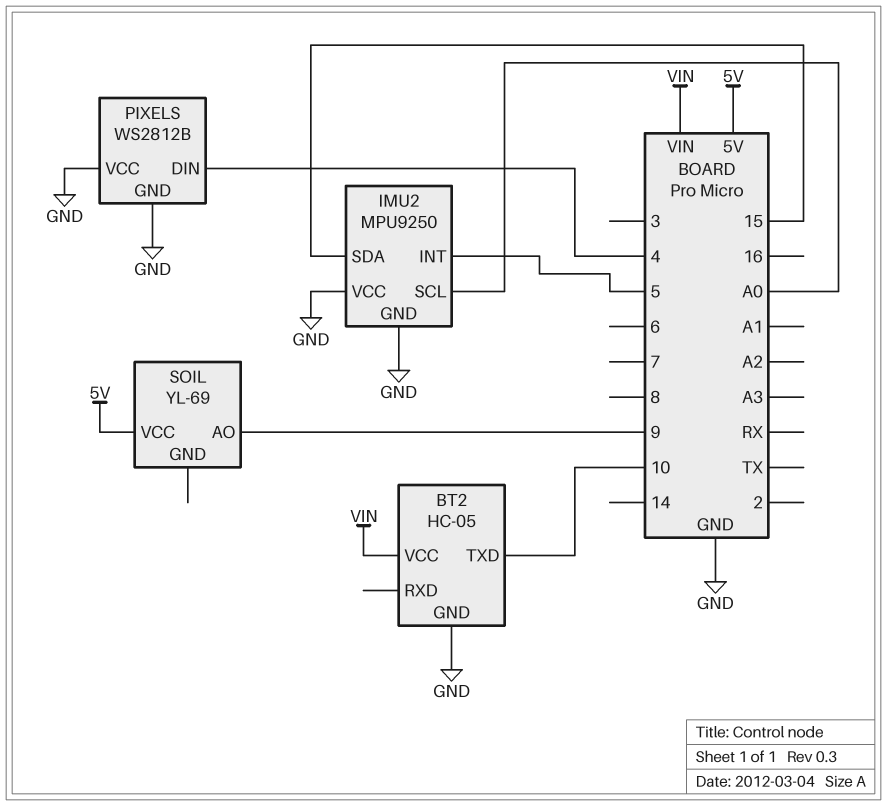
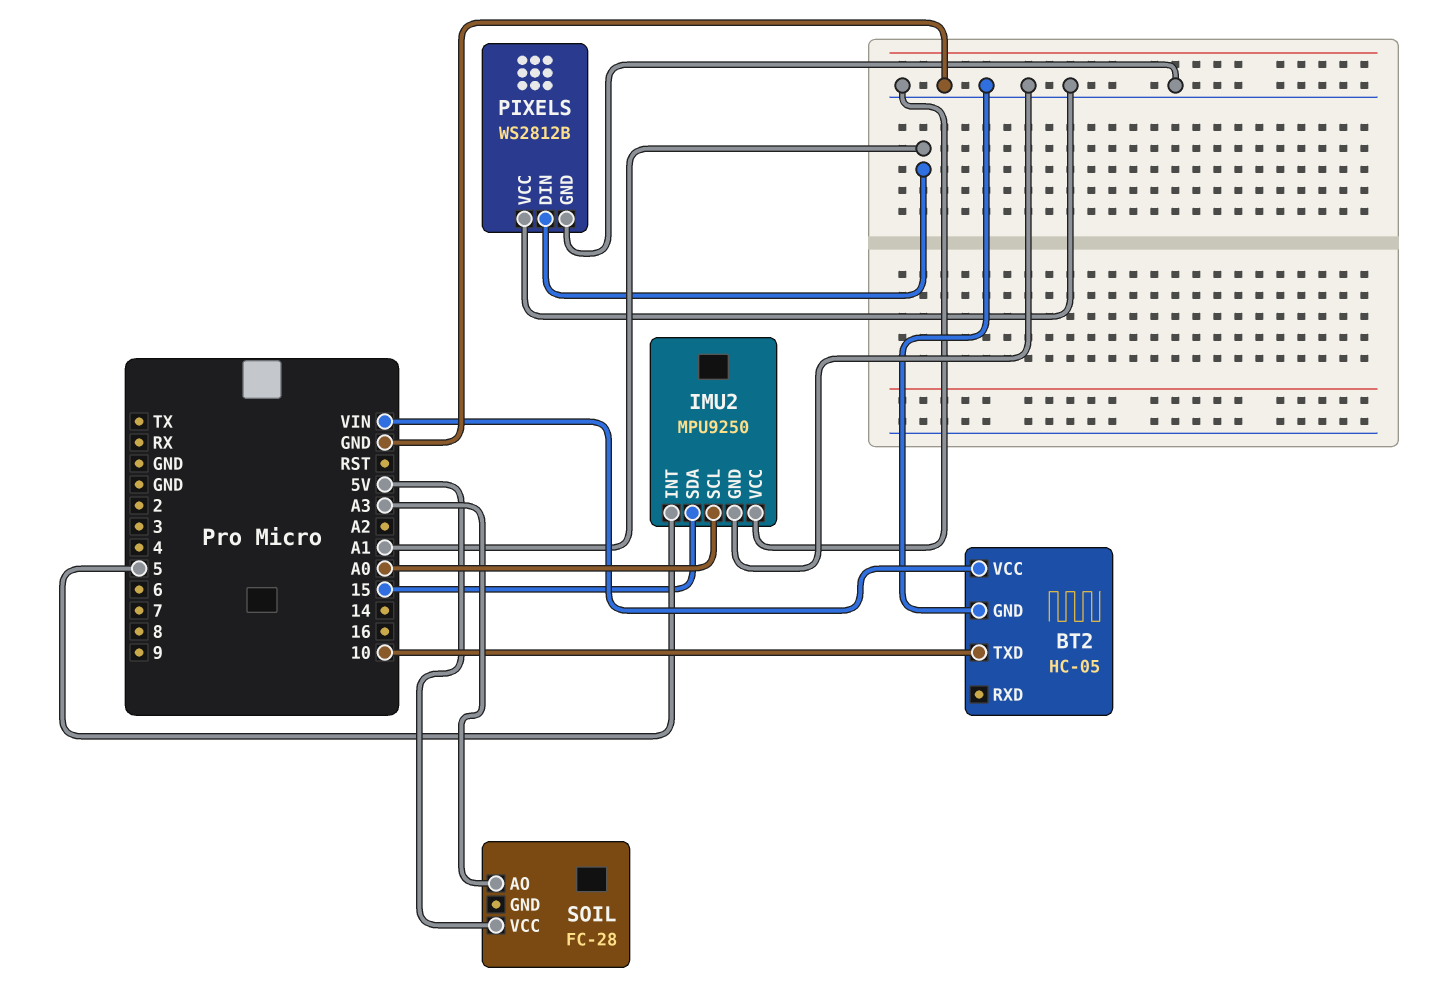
PIXELS pin DIN: 4 -> A1
SOIL: YL-69 -> FC-28
SOIL pin AO: 9 -> A3

